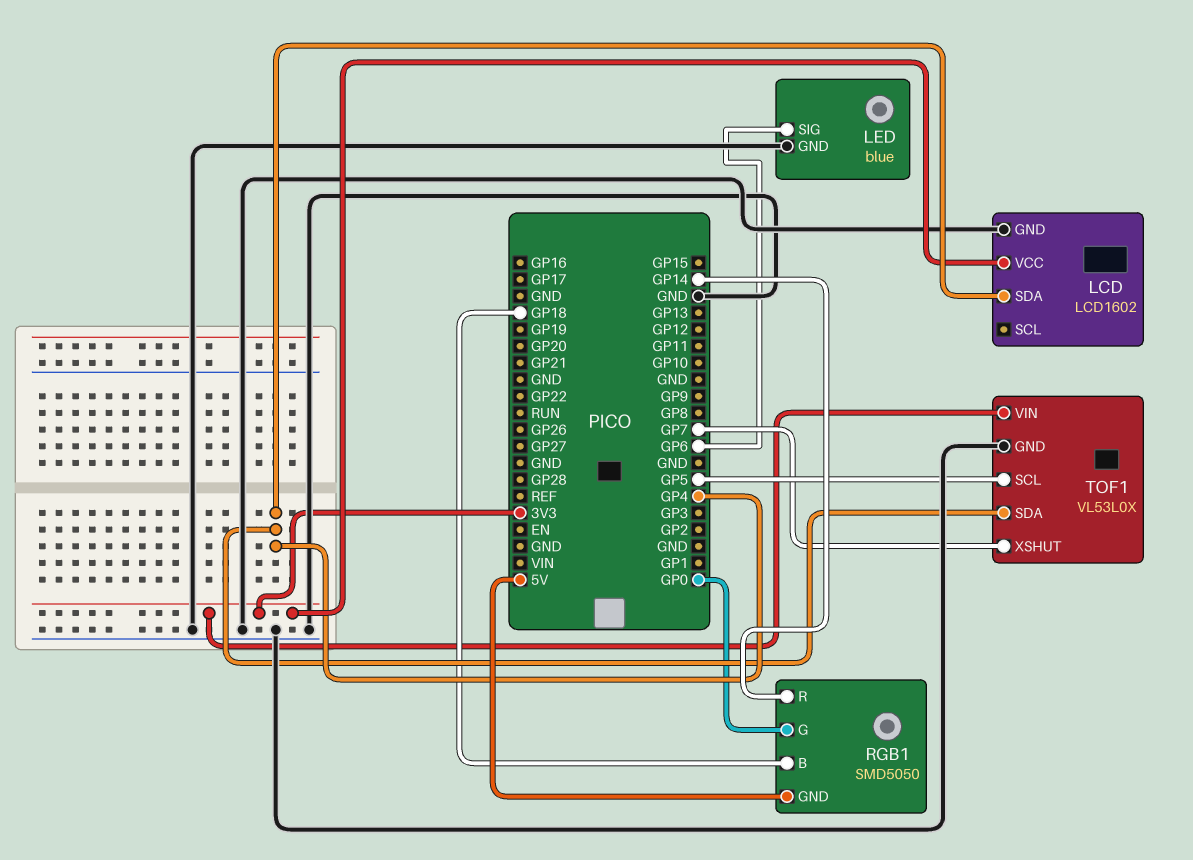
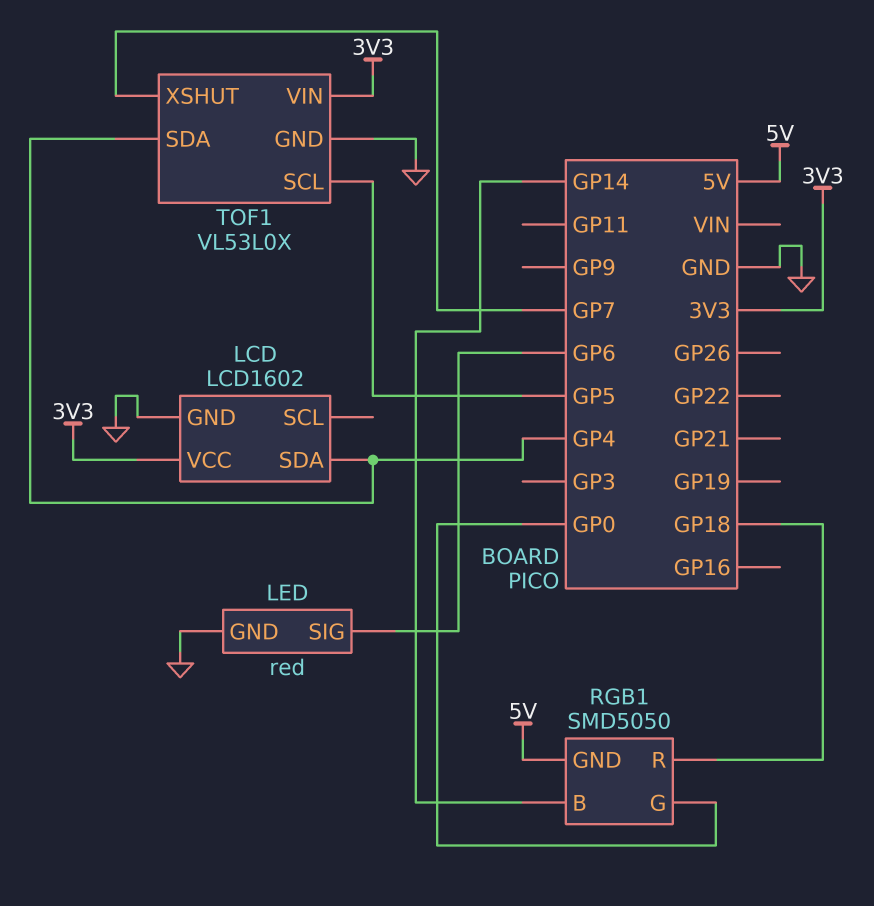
LED: blue -> red
RGB1 pin B: GP18 -> GP14
RGB1 pin R: GP14 -> GP18

